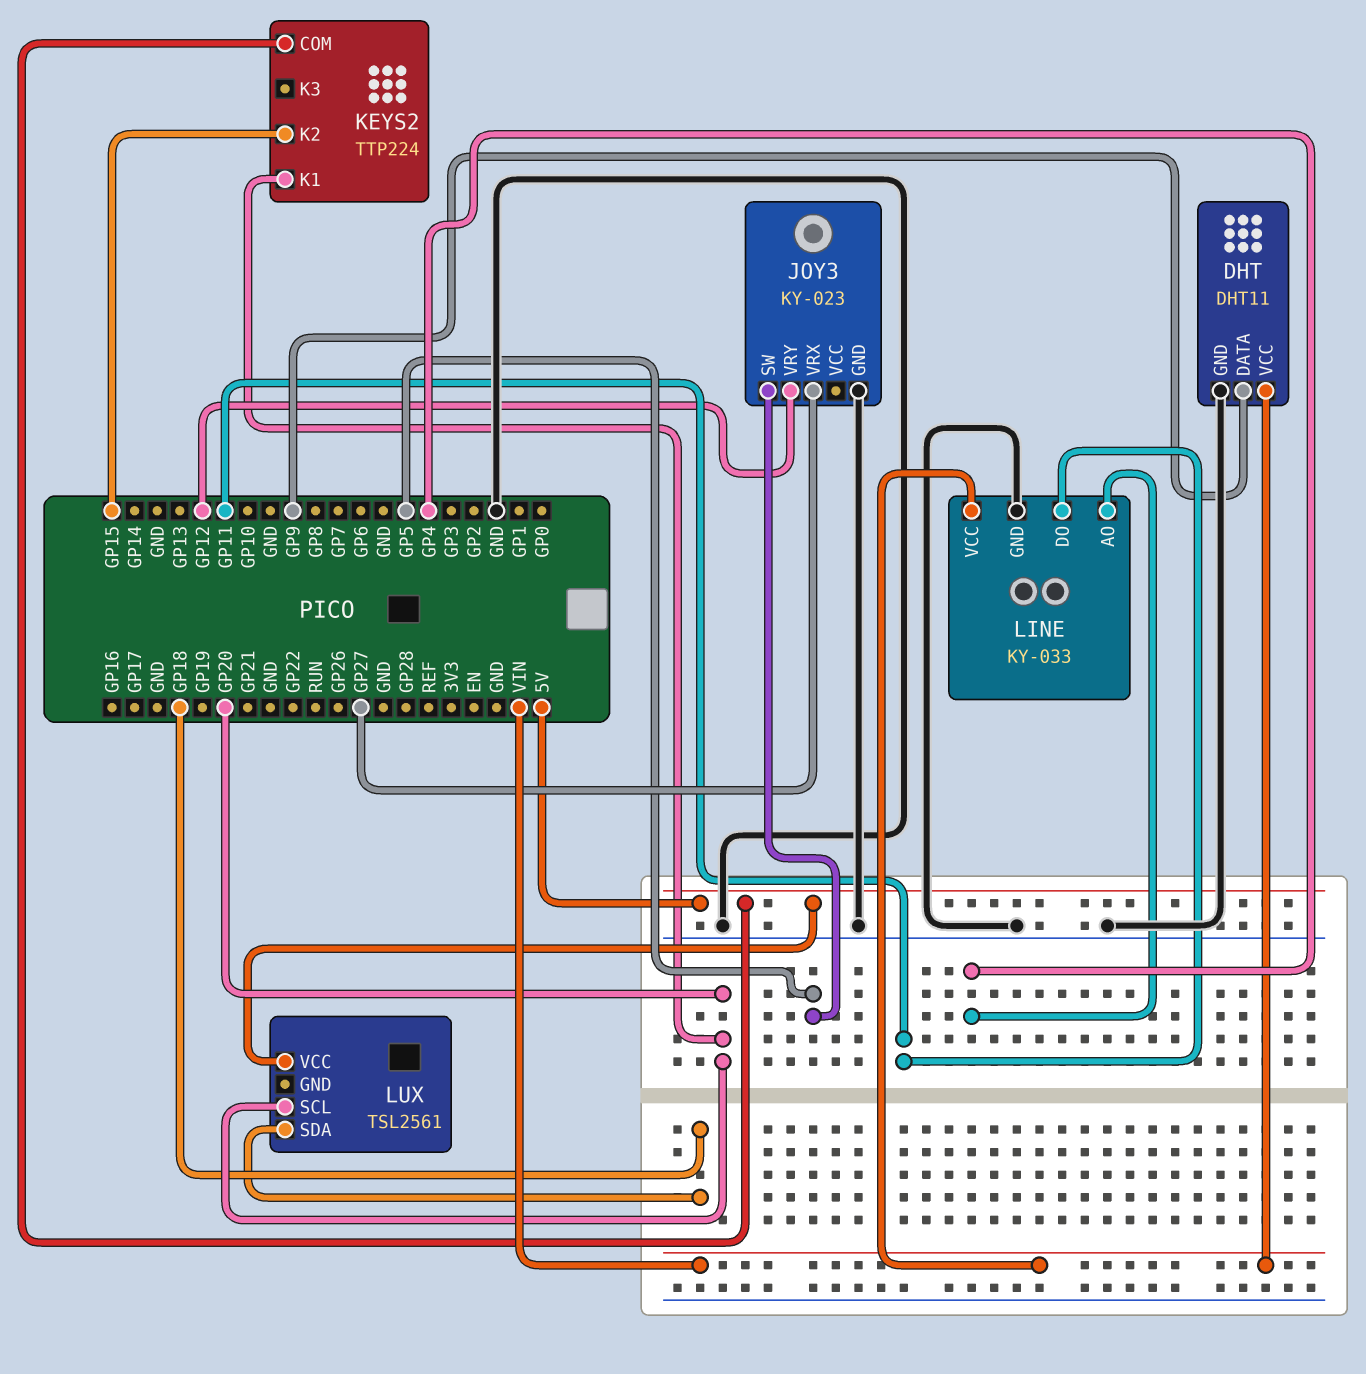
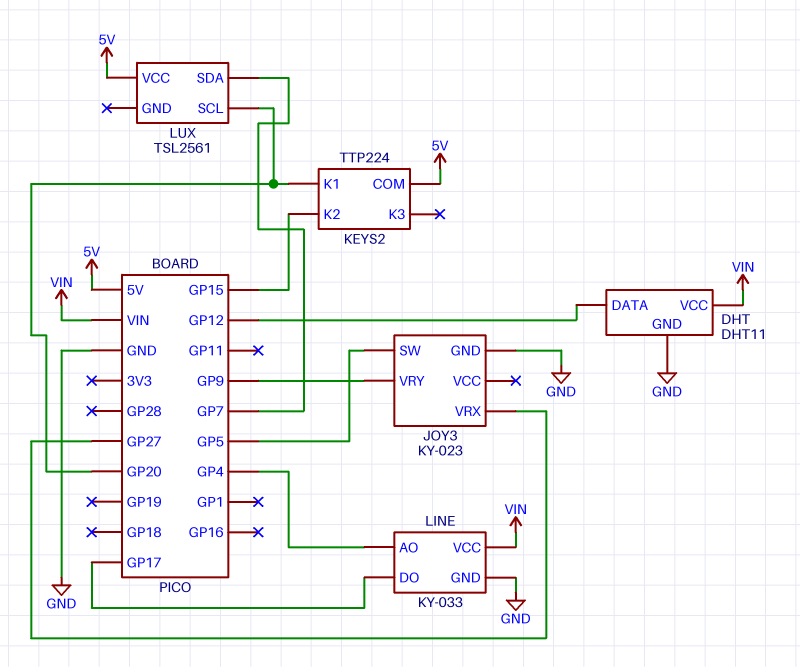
DHT pin DATA: GP9 -> GP12
JOY3 pin VRY: GP12 -> GP9
LINE pin DO: GP11 -> GP17
LUX pin SDA: GP18 -> GP7

